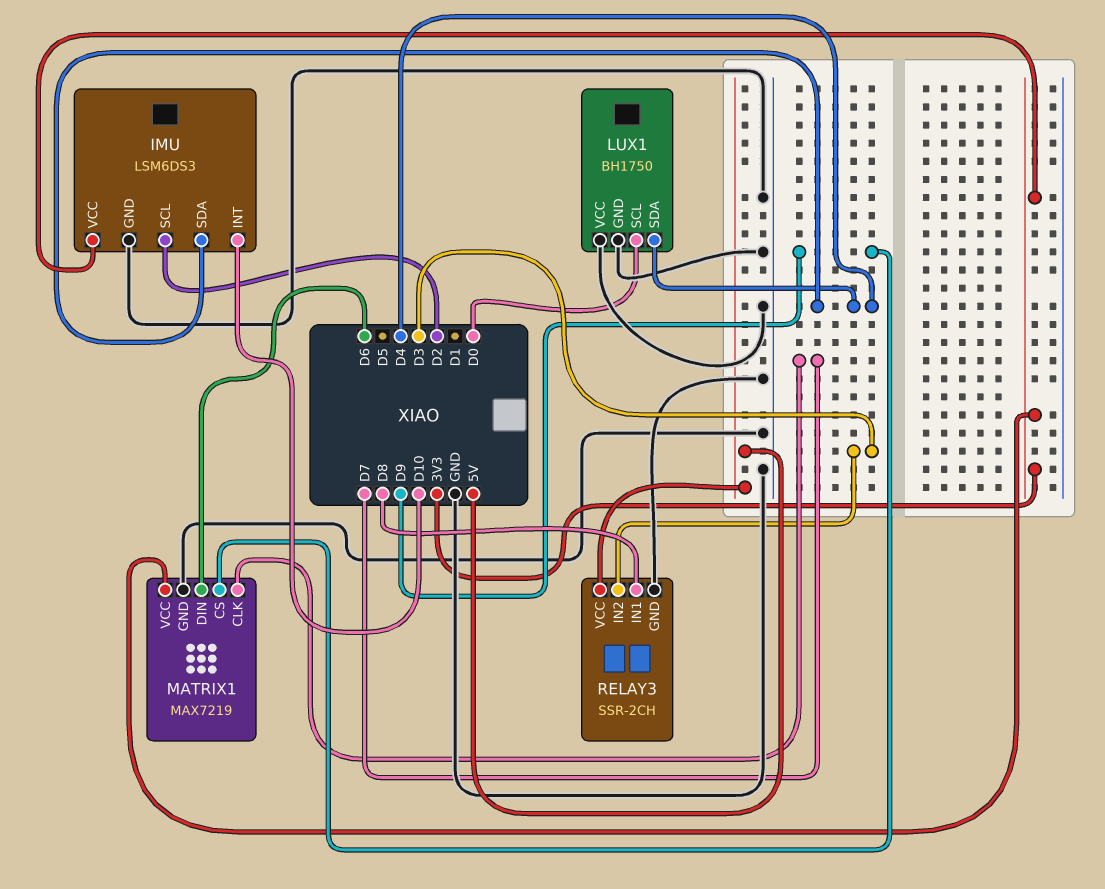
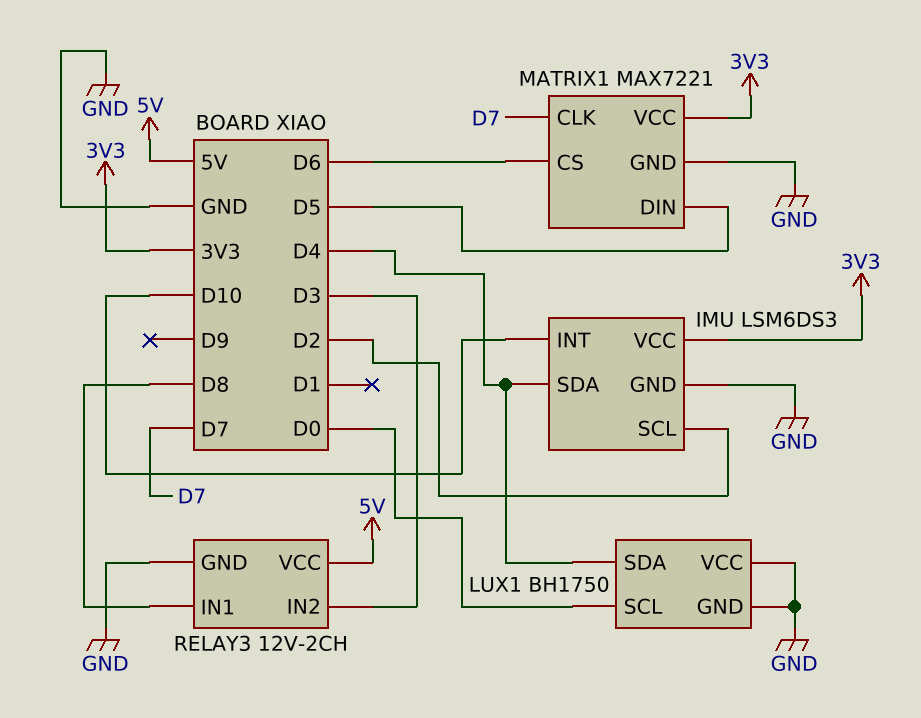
MATRIX1: MAX7219 -> MAX7221
MATRIX1 pin CS: D9 -> D6
MATRIX1 pin DIN: D6 -> D5
RELAY3: SSR-2CH -> 12V-2CH

